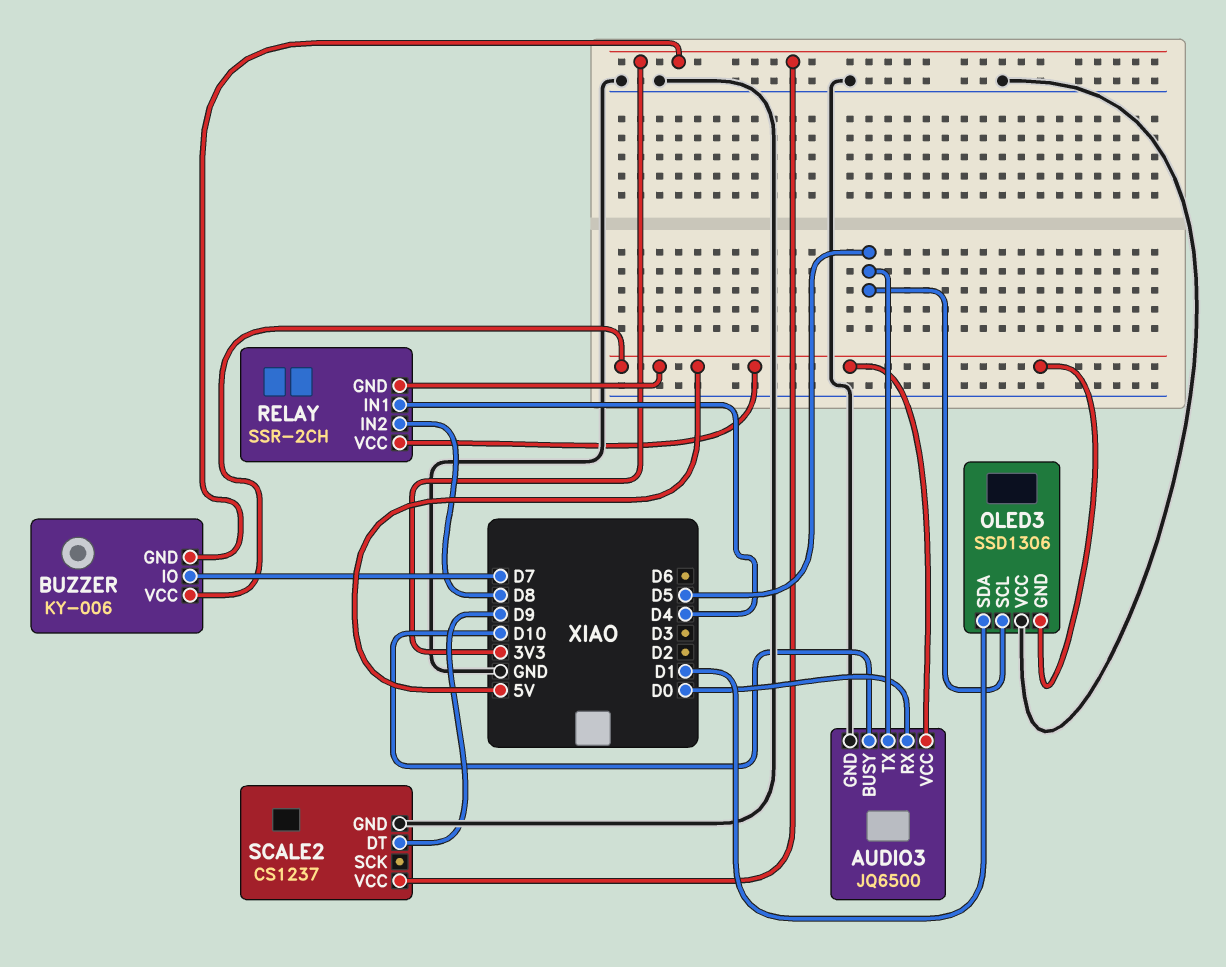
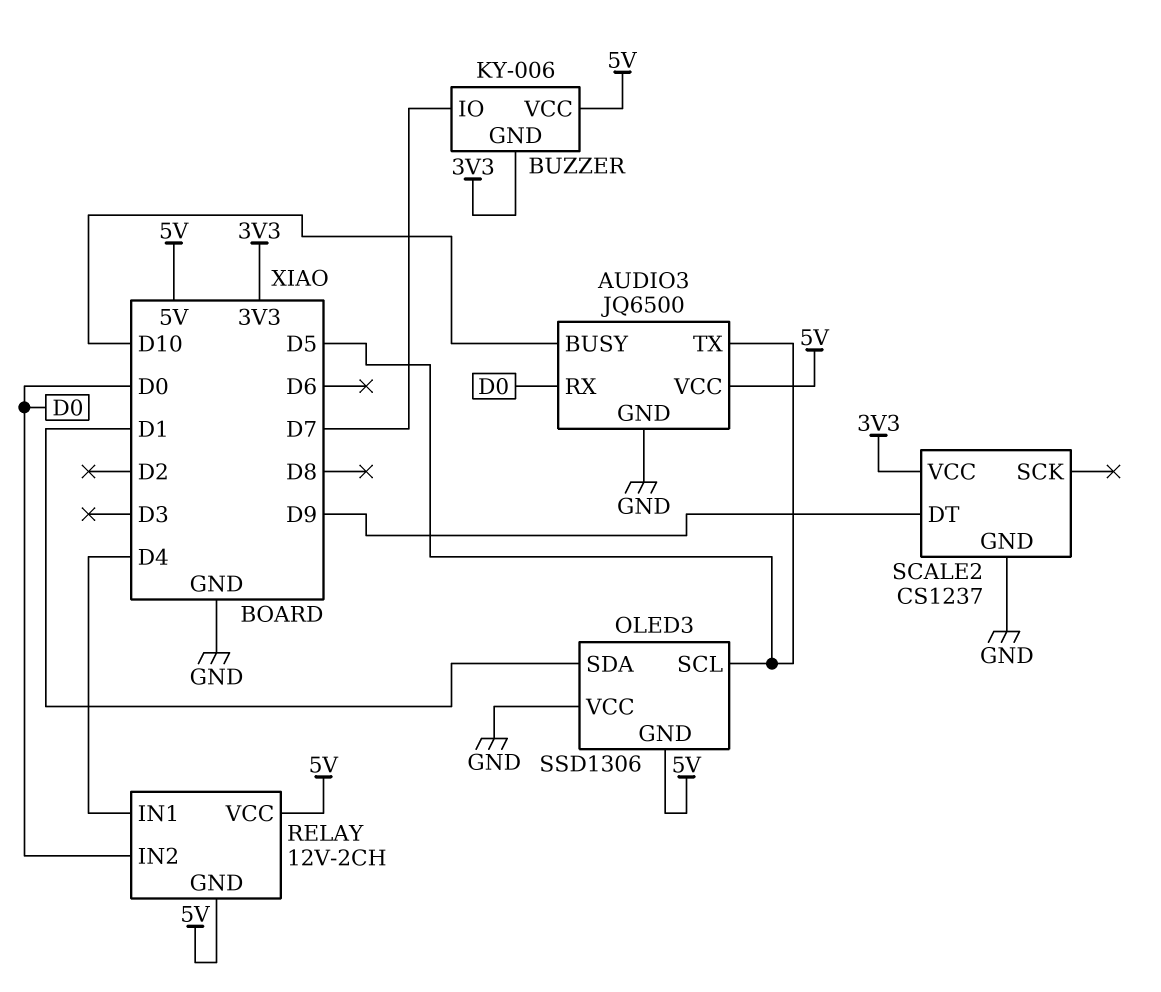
RELAY: SSR-2CH -> 12V-2CH
RELAY pin IN2: D8 -> D0

